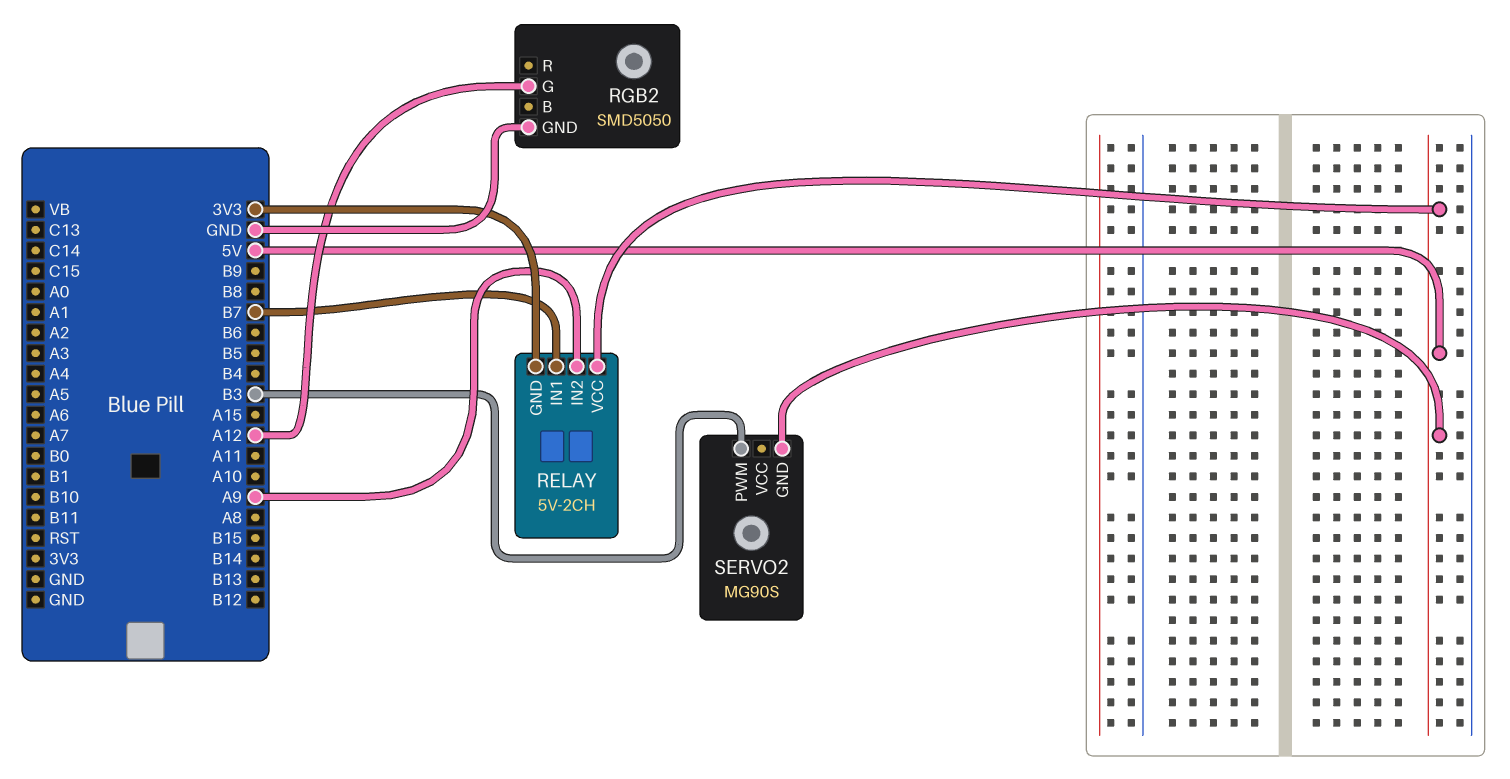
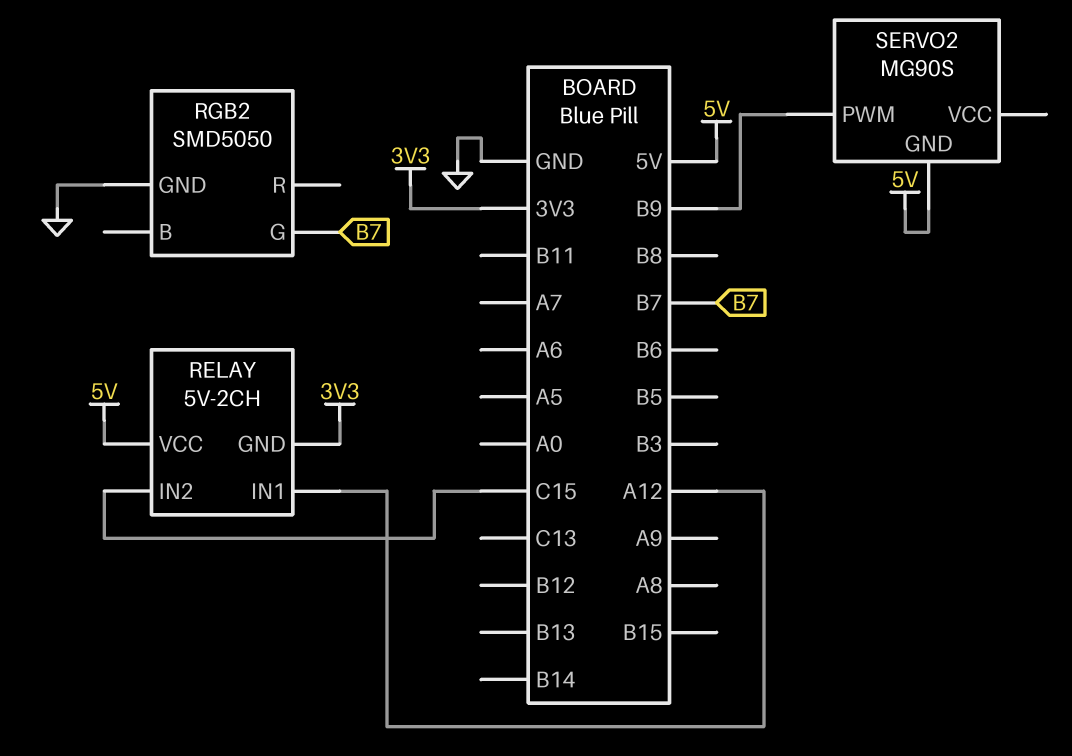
RELAY pin IN1: B7 -> A12
RELAY pin IN2: A9 -> C15
RGB2 pin G: A12 -> B7
SERVO2 pin PWM: B3 -> B9

